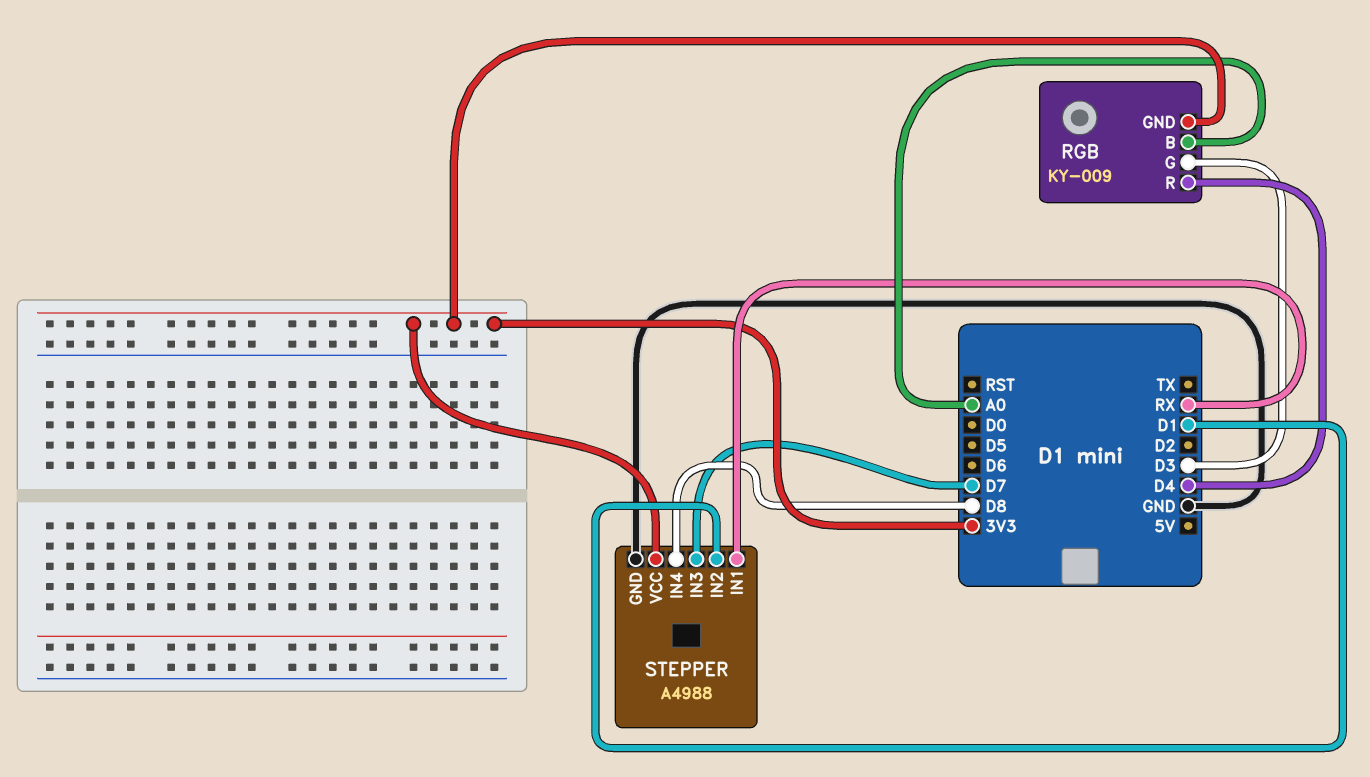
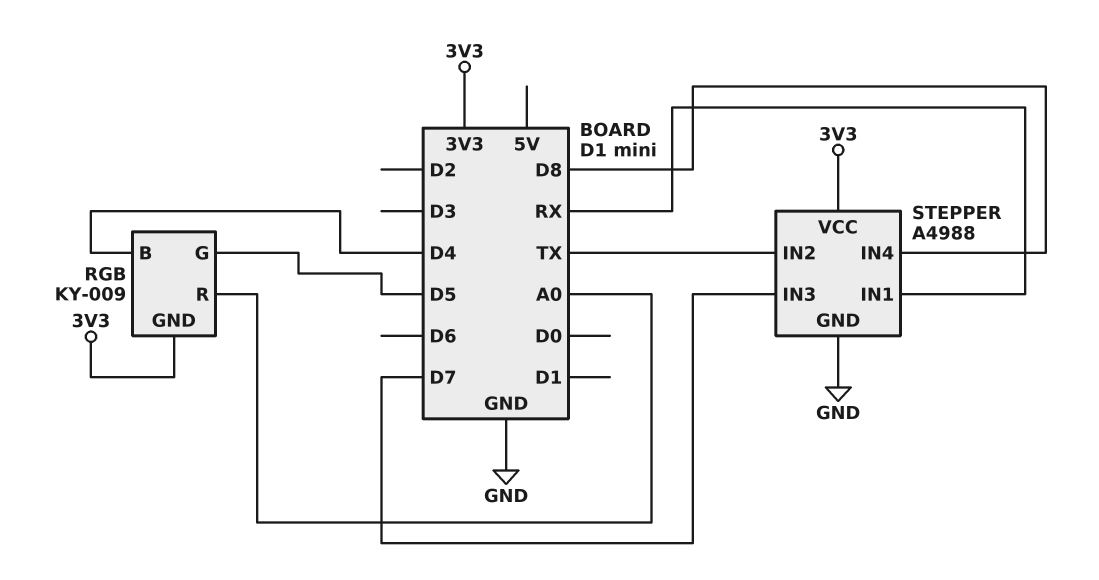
RGB pin B: A0 -> D4
RGB pin G: D3 -> D5
RGB pin R: D4 -> A0
STEPPER pin IN2: D1 -> TX

